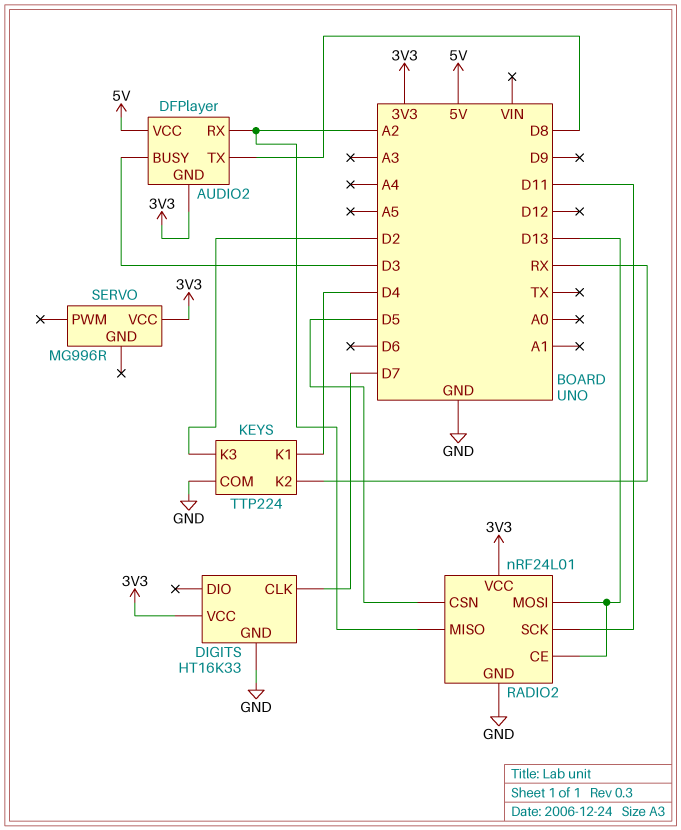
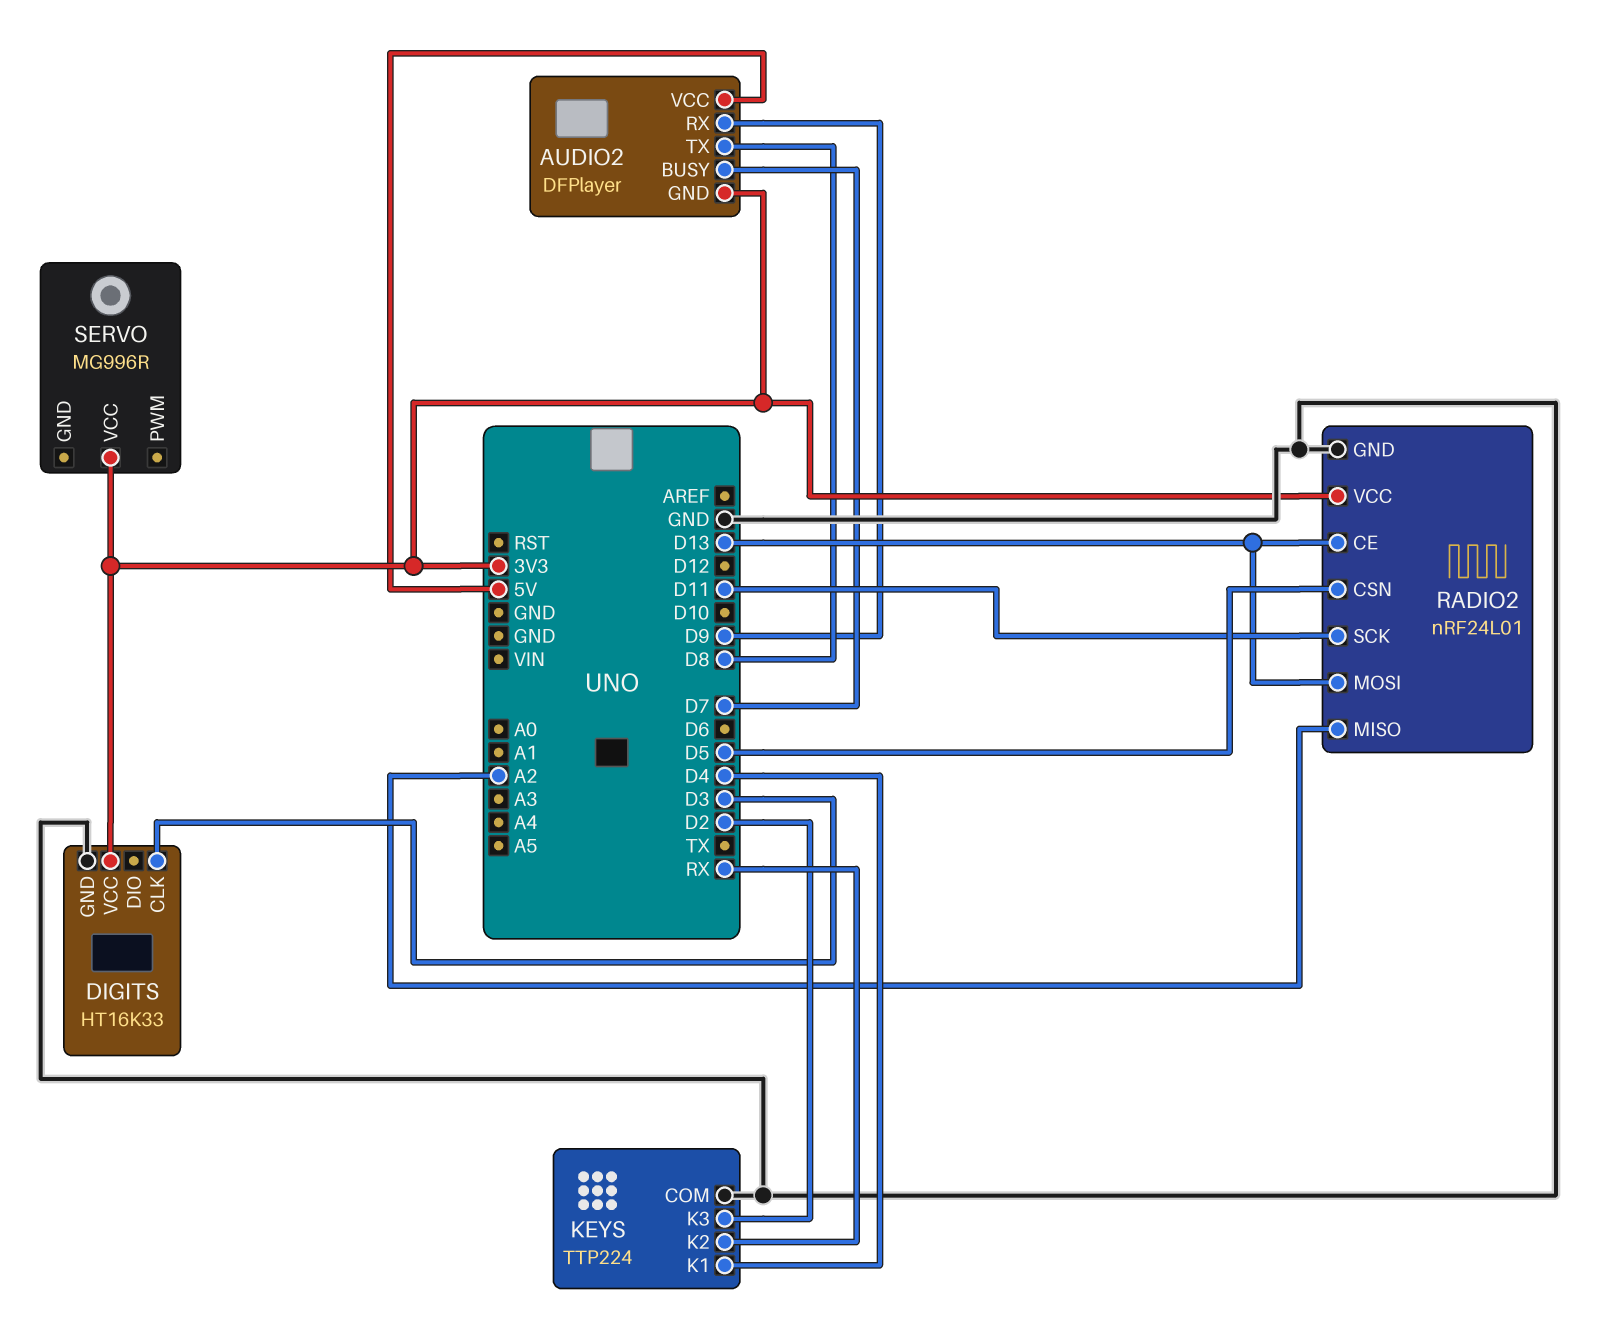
AUDIO2 pin BUSY: D3 -> D7
AUDIO2 pin RX: A2 -> D9
DIGITS pin CLK: D7 -> D3

